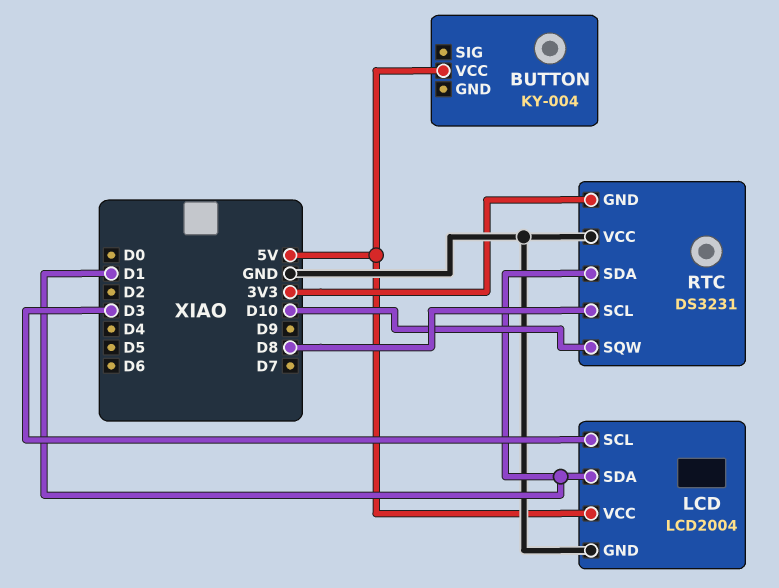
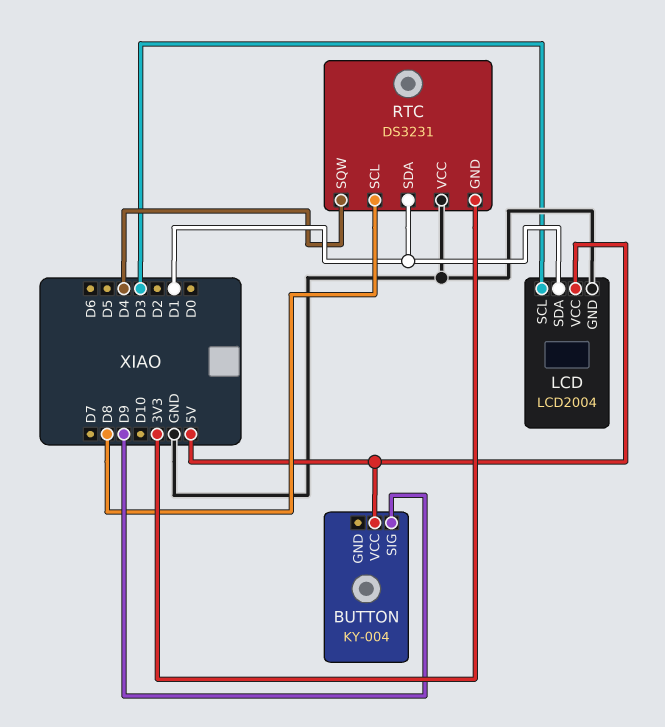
BUTTON pin SIG: none -> D9
RTC pin SQW: D10 -> D4

